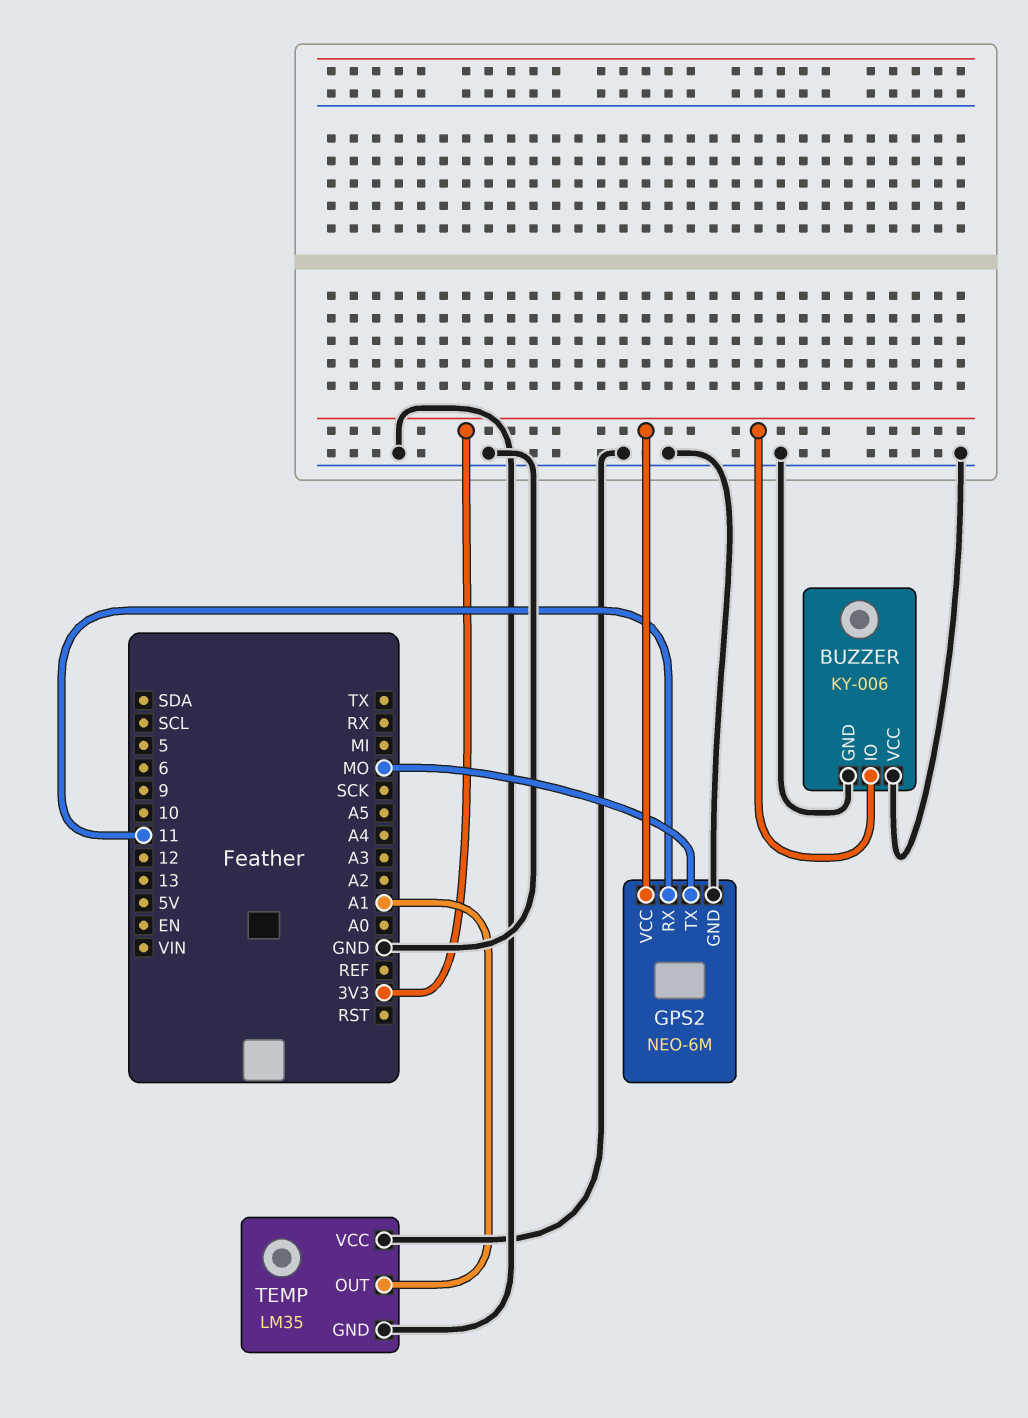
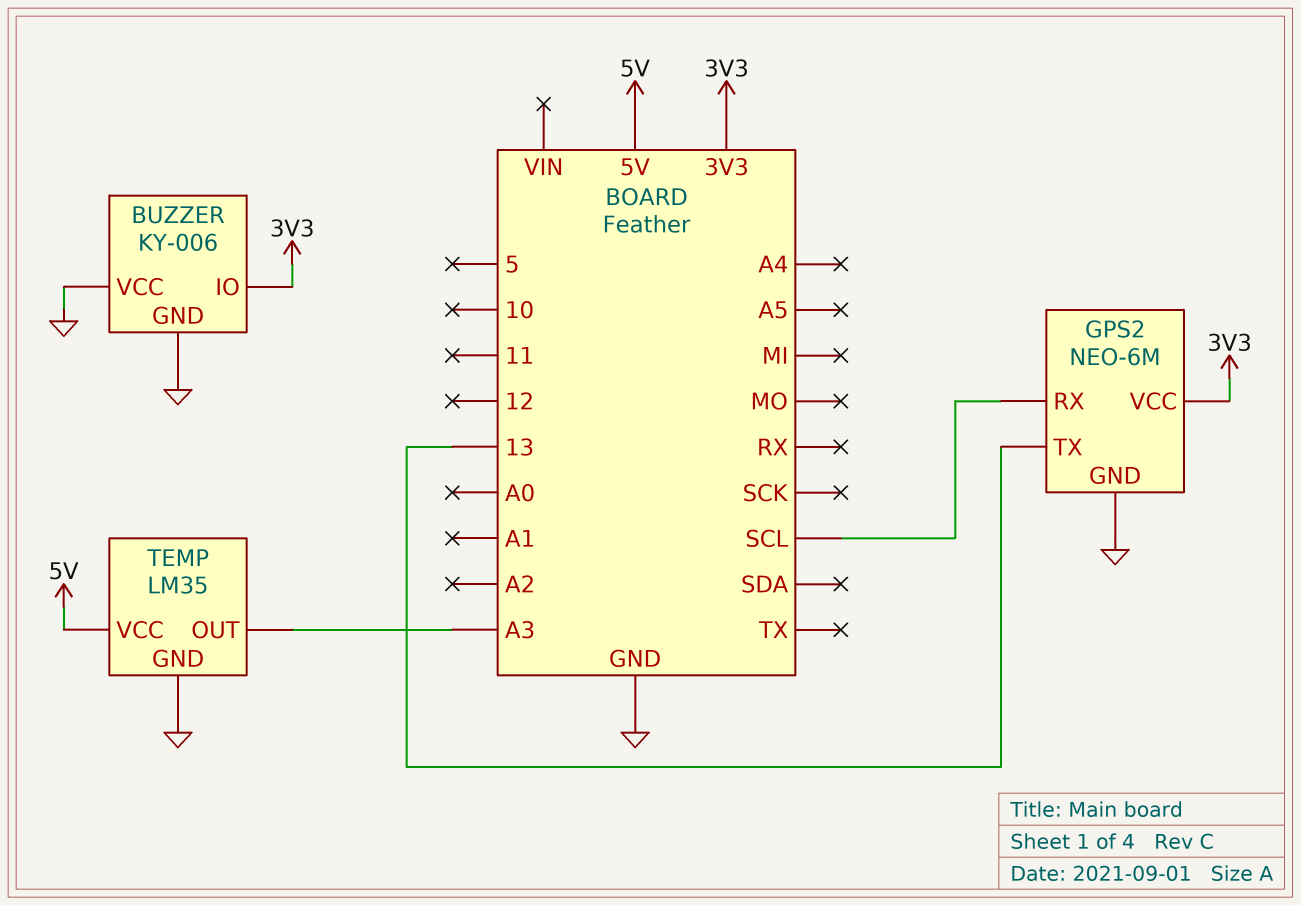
GPS2 pin RX: 11 -> SCL
GPS2 pin TX: MO -> 13
TEMP pin OUT: A1 -> A3
TEMP pin VCC: GND -> 5V

